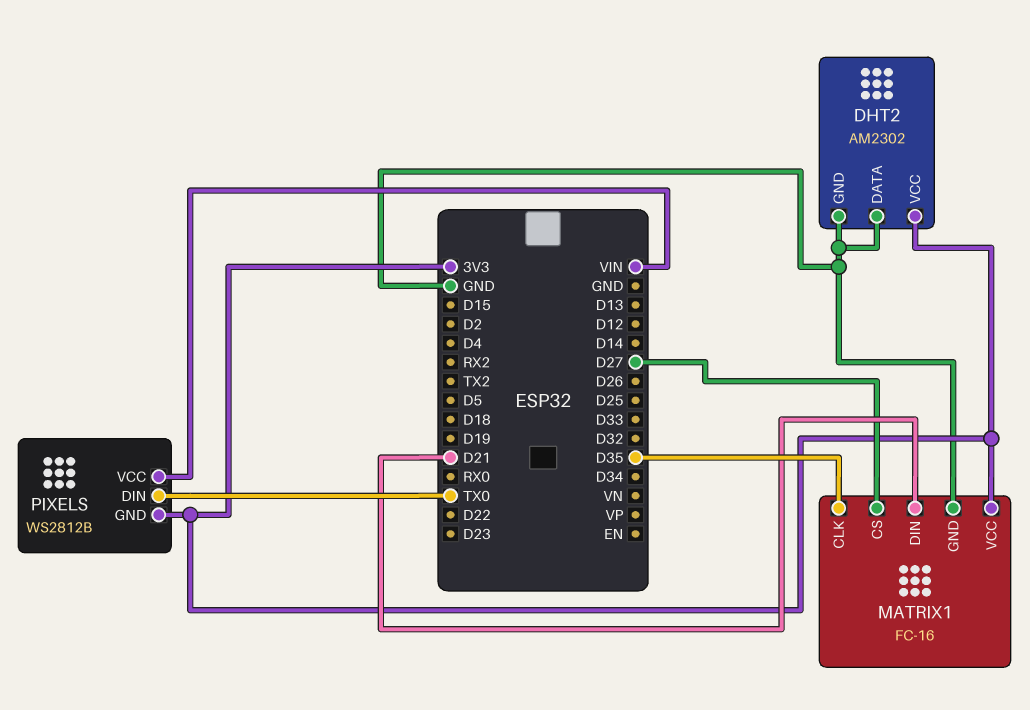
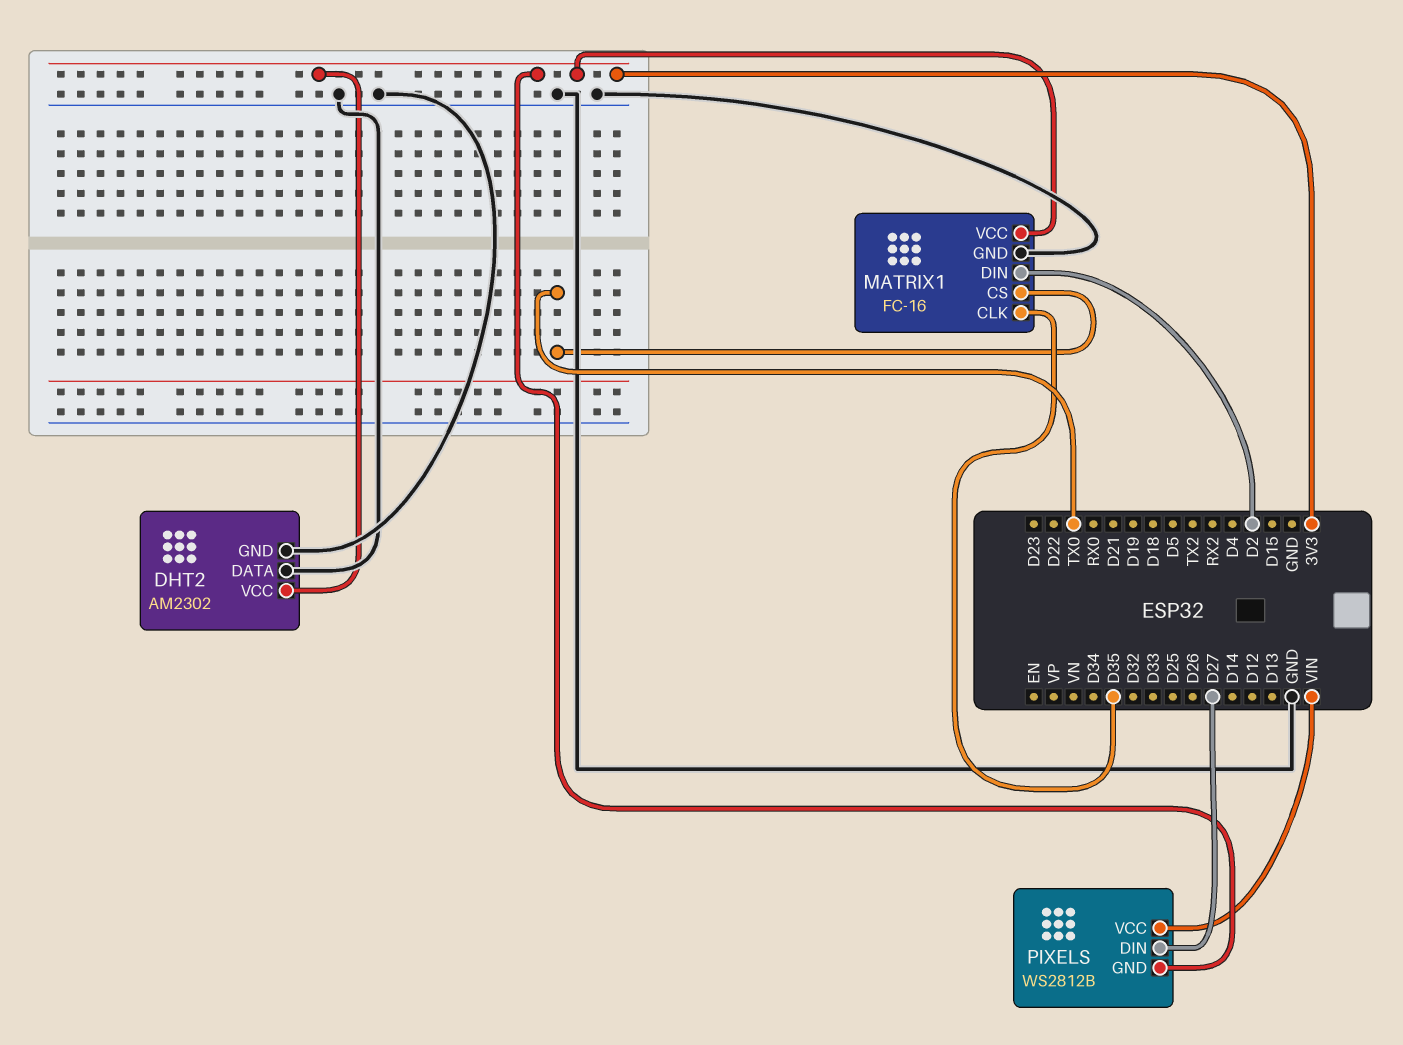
MATRIX1 pin CS: D27 -> TX0
MATRIX1 pin DIN: D21 -> D2
PIXELS pin DIN: TX0 -> D27

